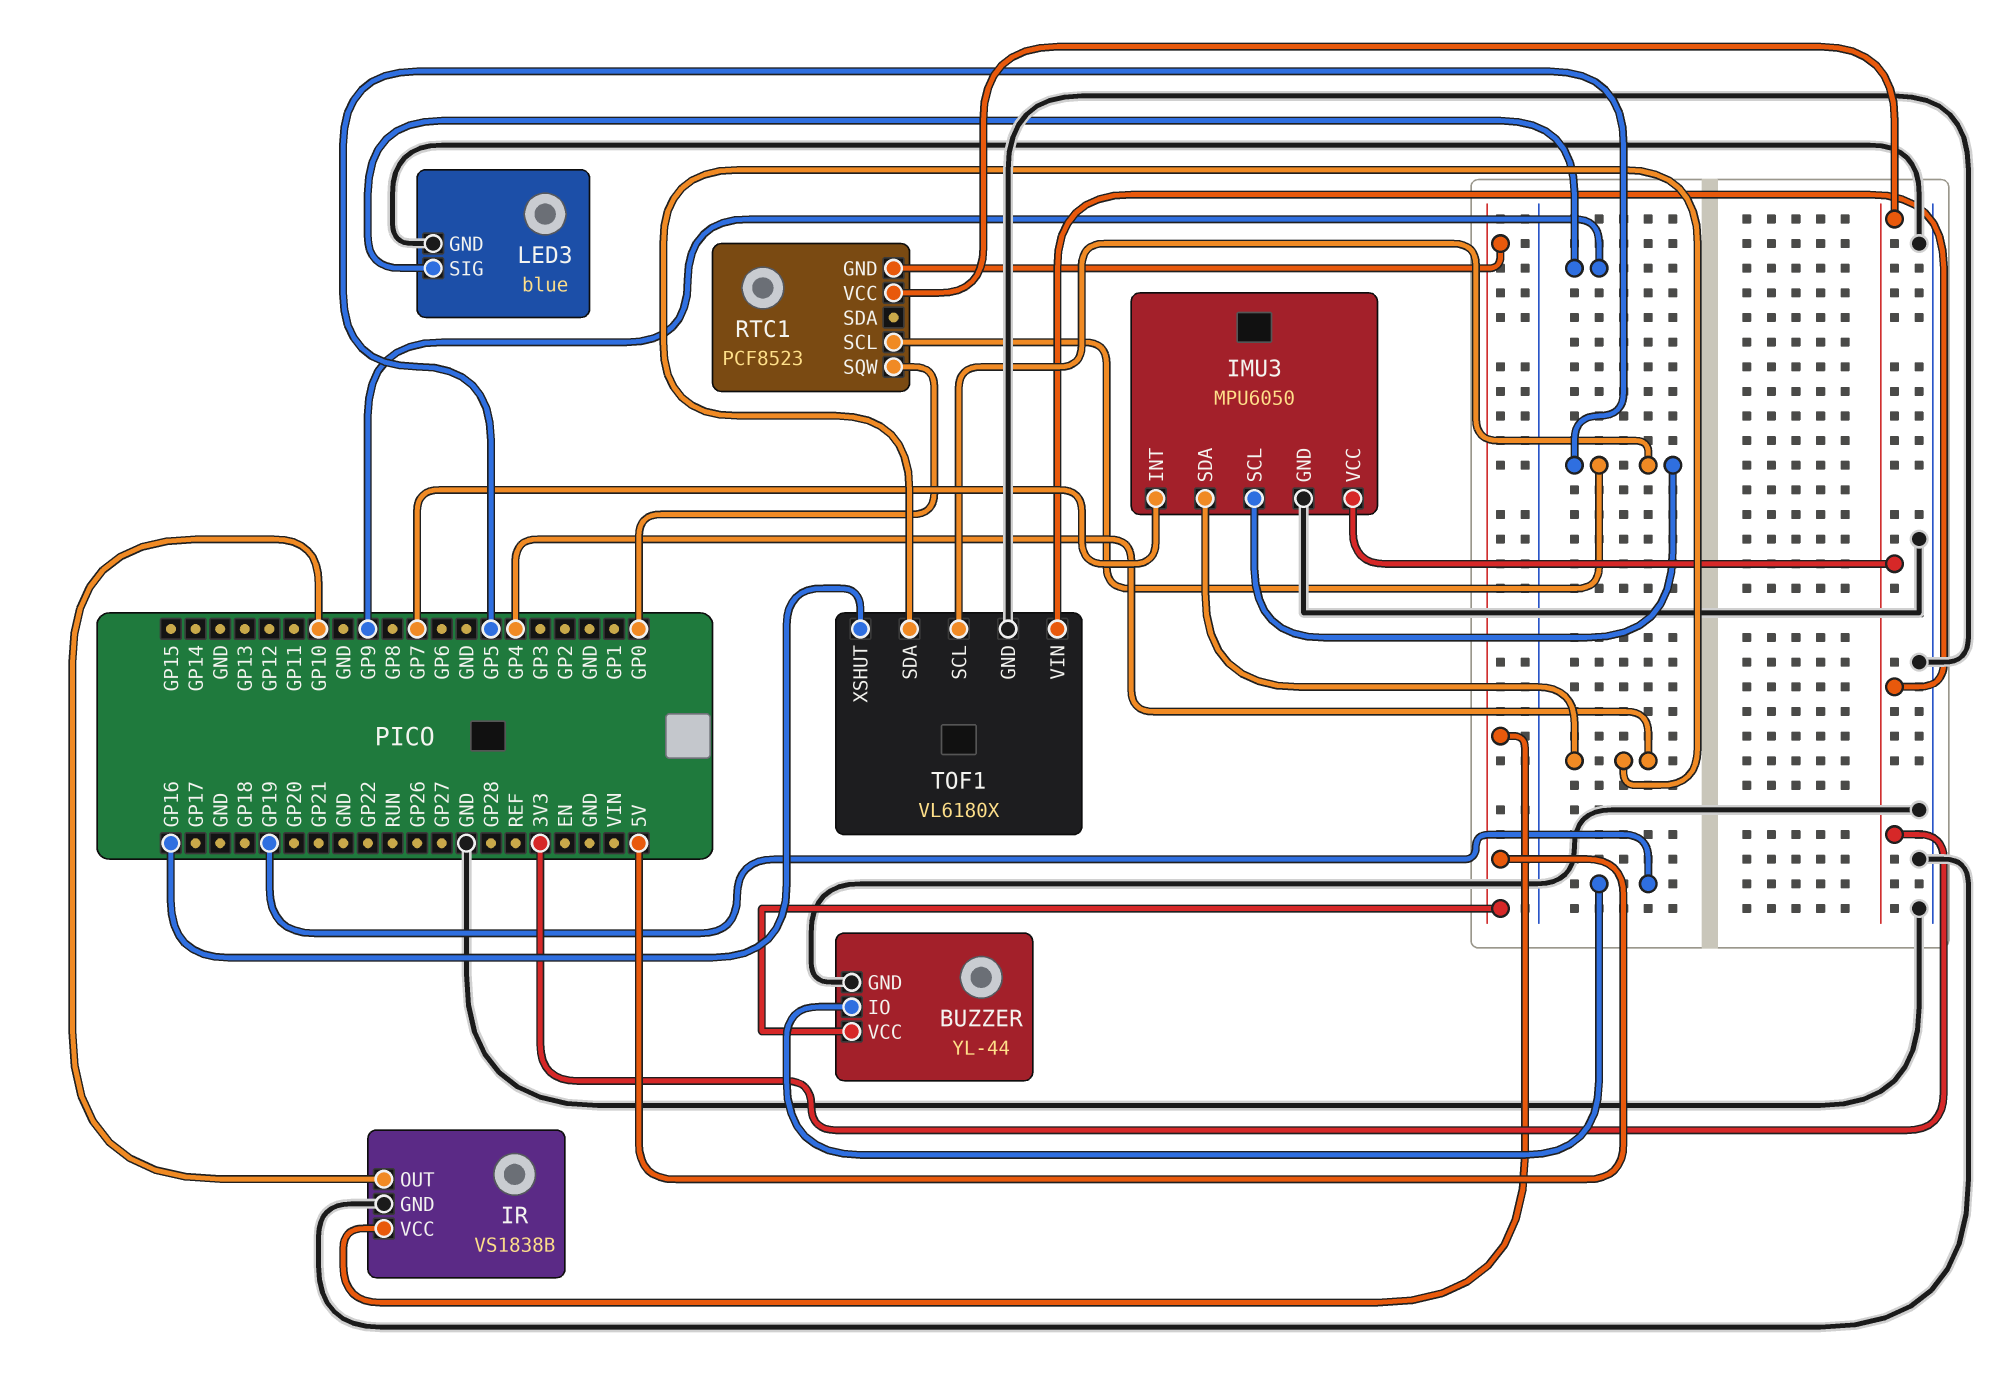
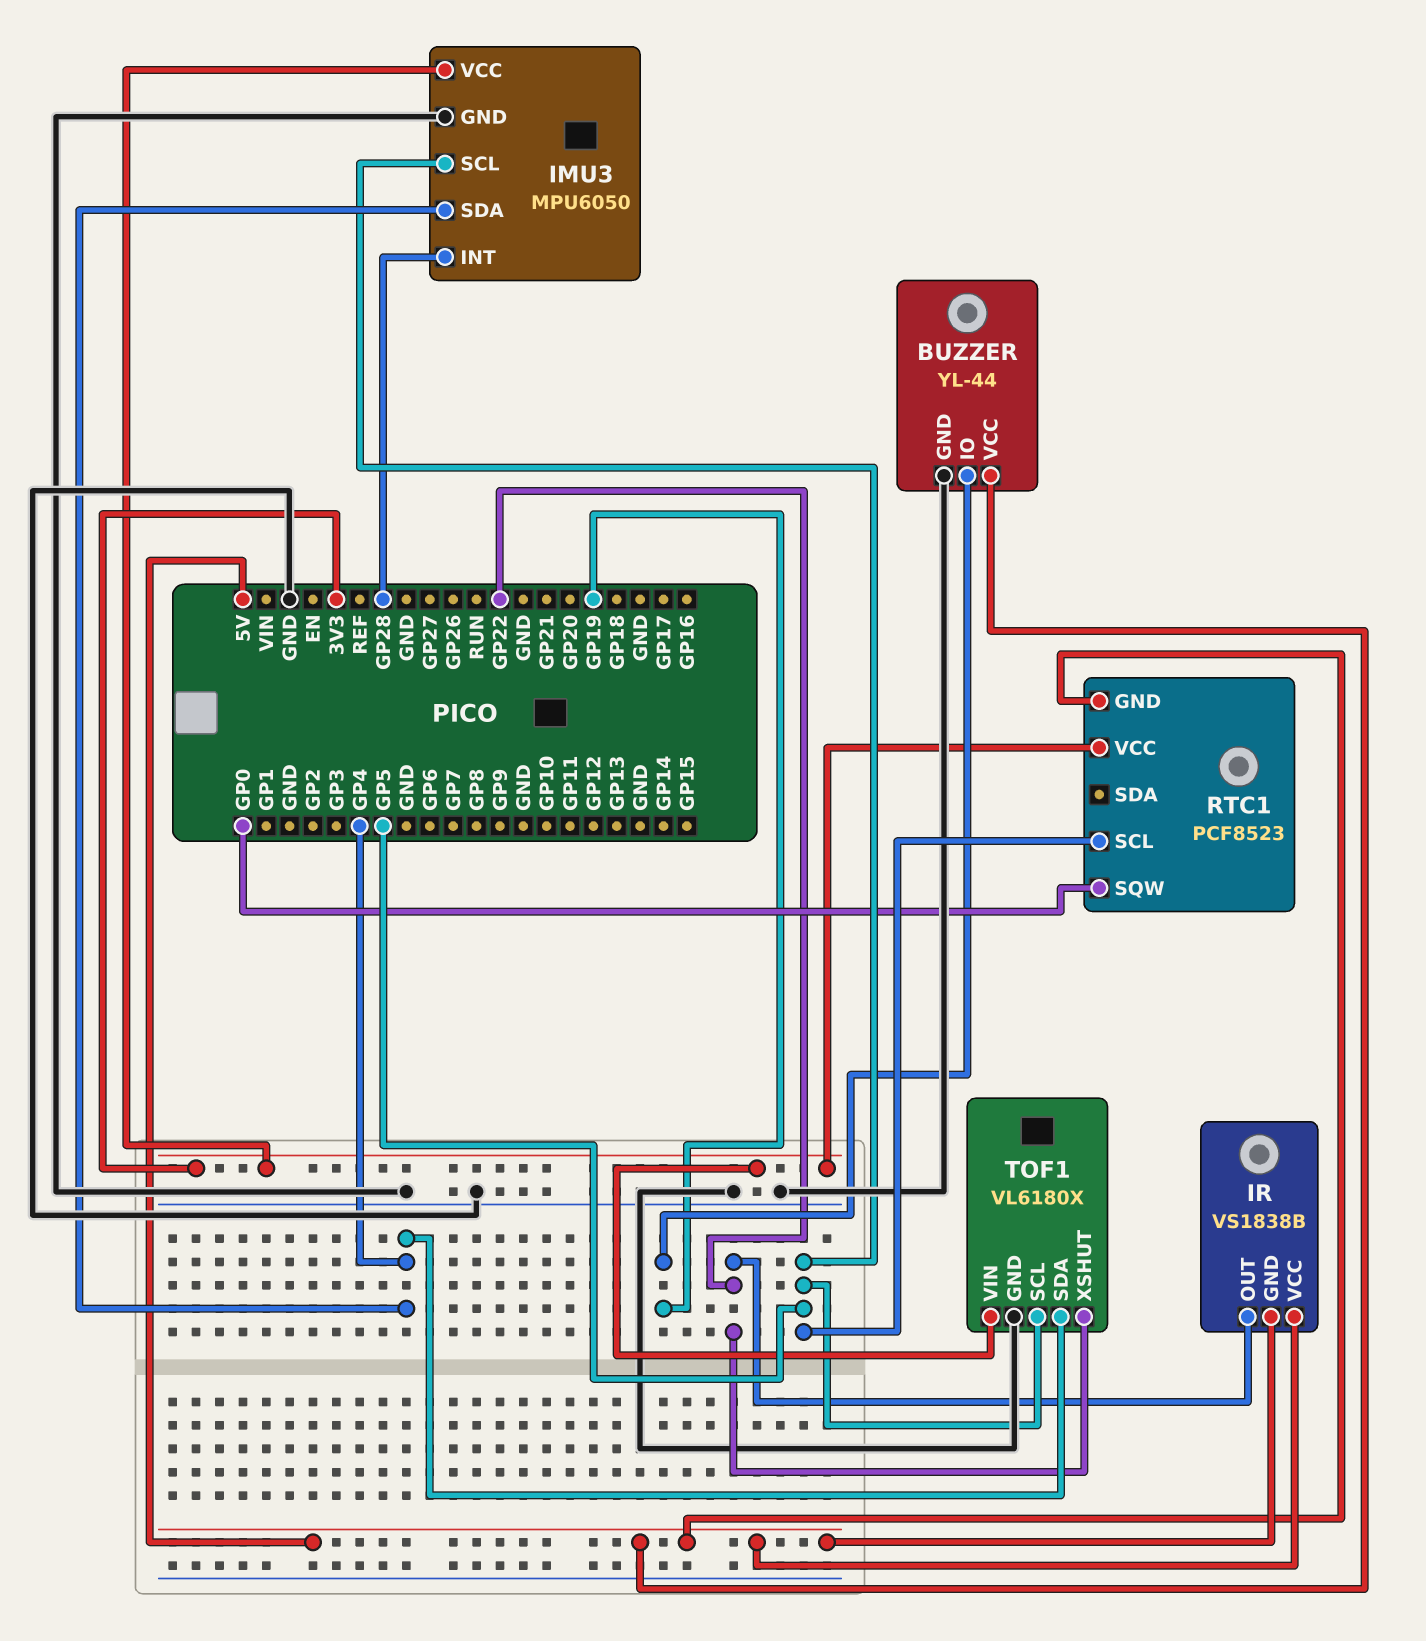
IMU3 pin INT: GP7 -> GP28
IR pin GND: GND -> 5V
IR pin OUT: GP10 -> GP22
LED3: blue -> none
LED3 pin GND: GND -> none
LED3 pin SIG: GP9 -> none
TOF1 pin XSHUT: GP16 -> GP22

